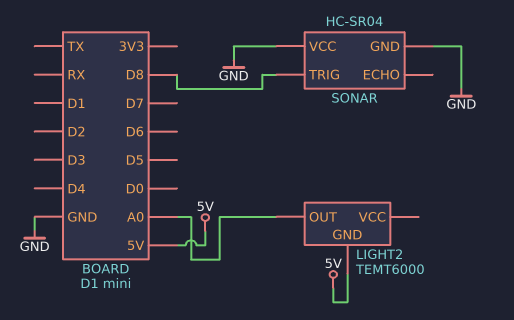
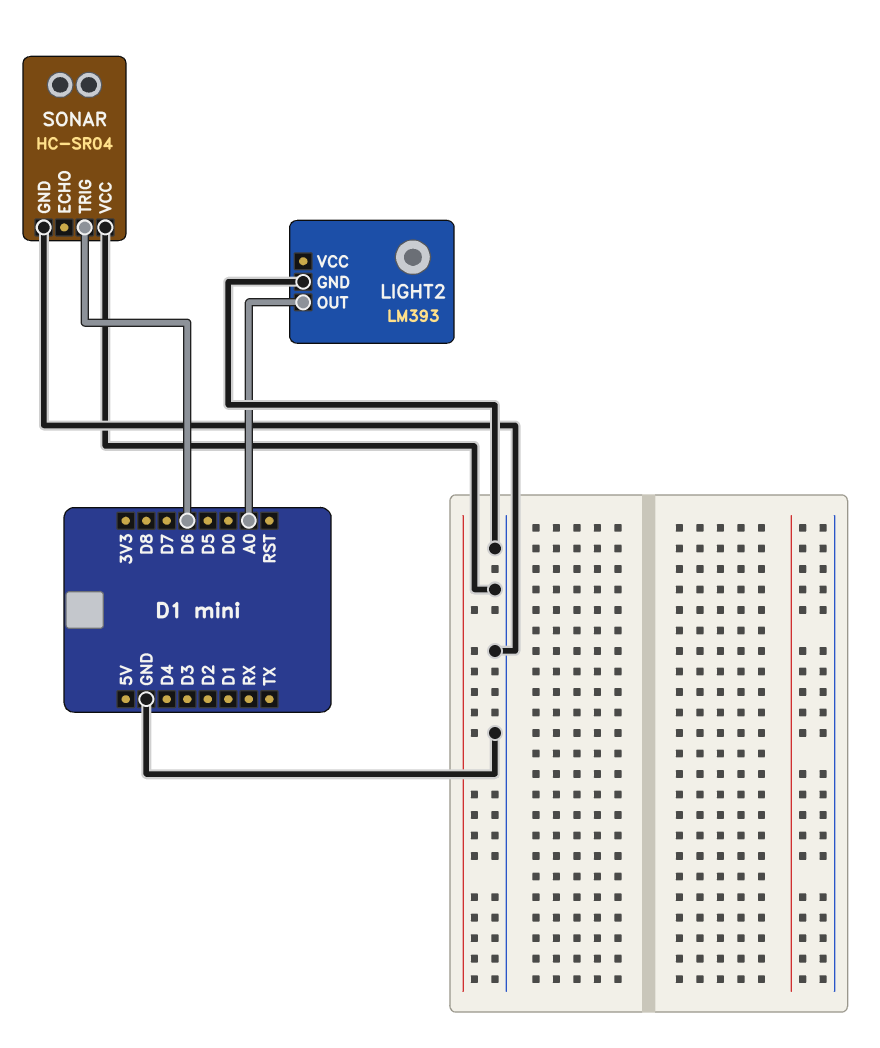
LIGHT2: TEMT6000 -> LM393
LIGHT2 pin GND: 5V -> GND
SONAR pin TRIG: D8 -> D6

